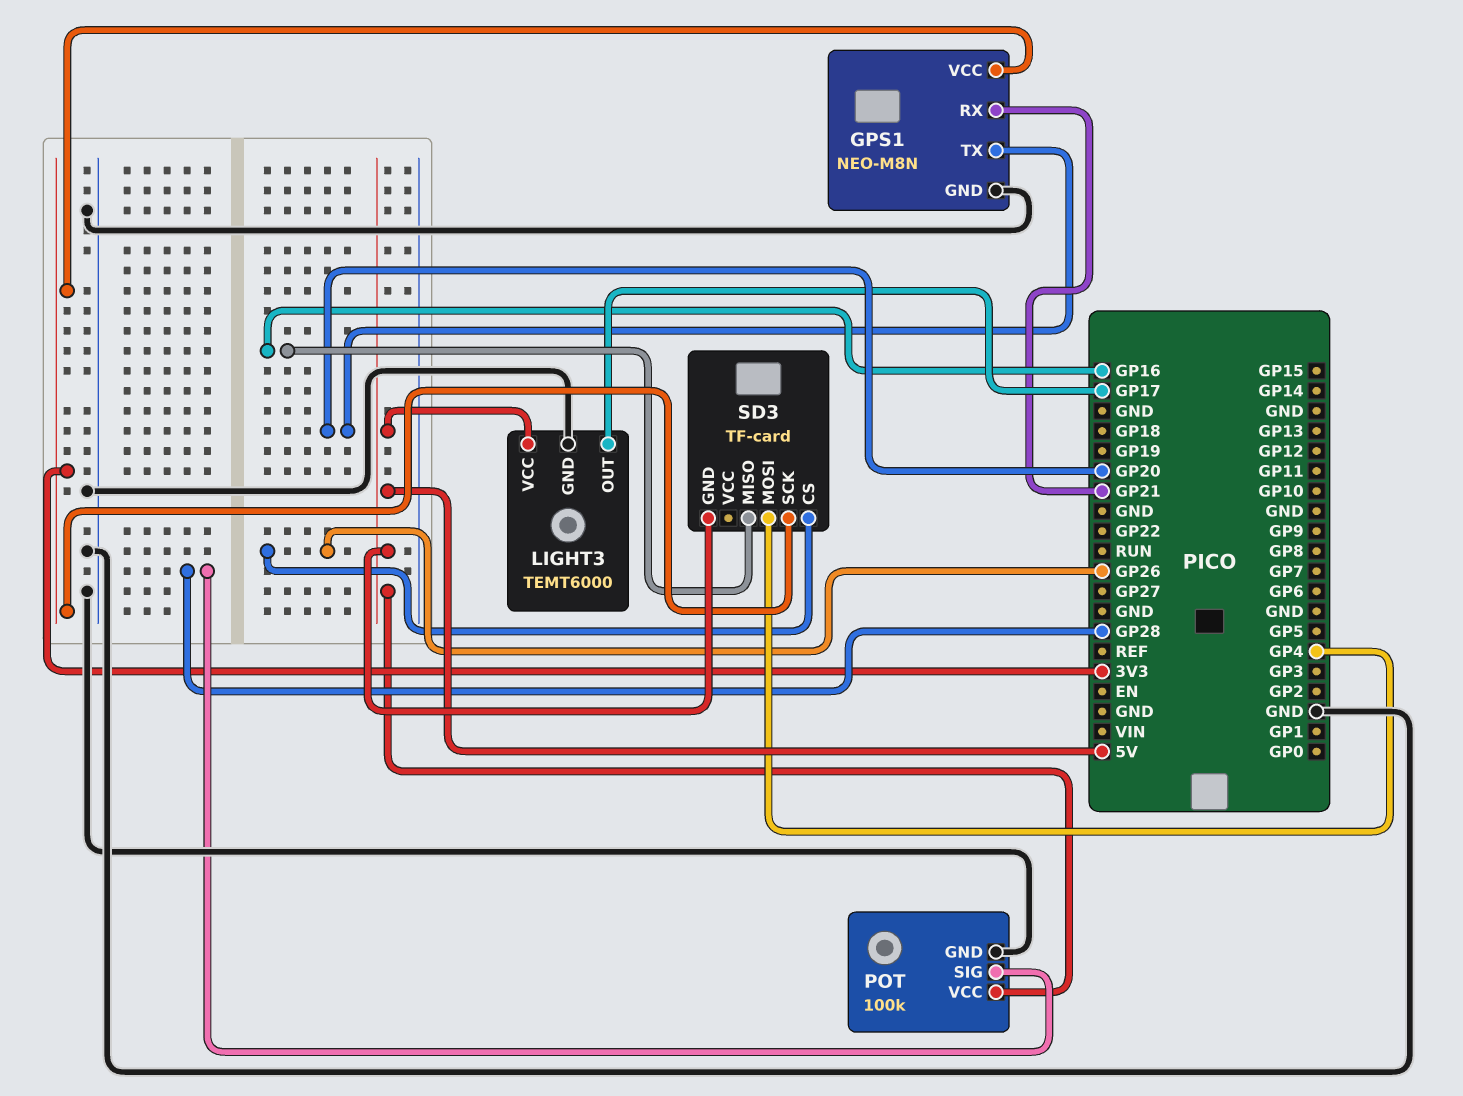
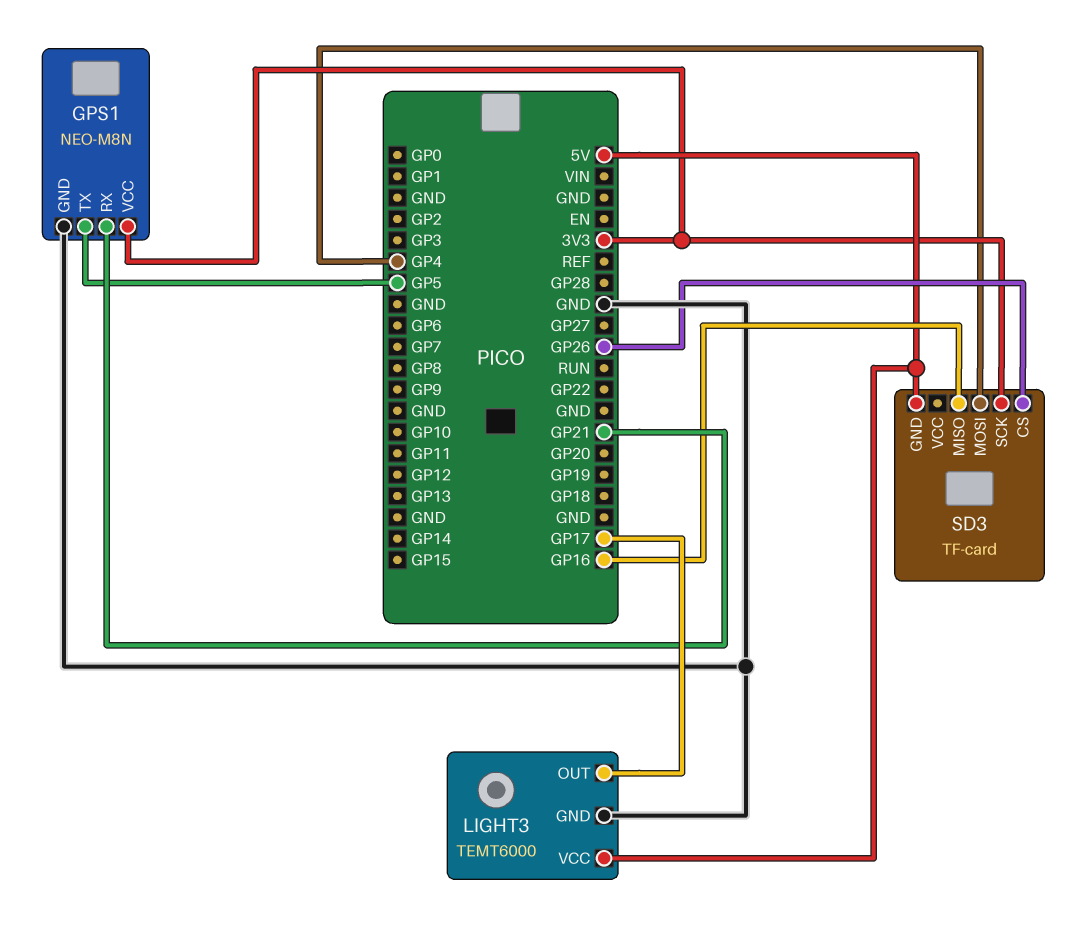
GPS1 pin TX: GP20 -> GP5
POT: 100k -> none
POT pin GND: GND -> none
POT pin SIG: GP28 -> none
POT pin VCC: 5V -> none

